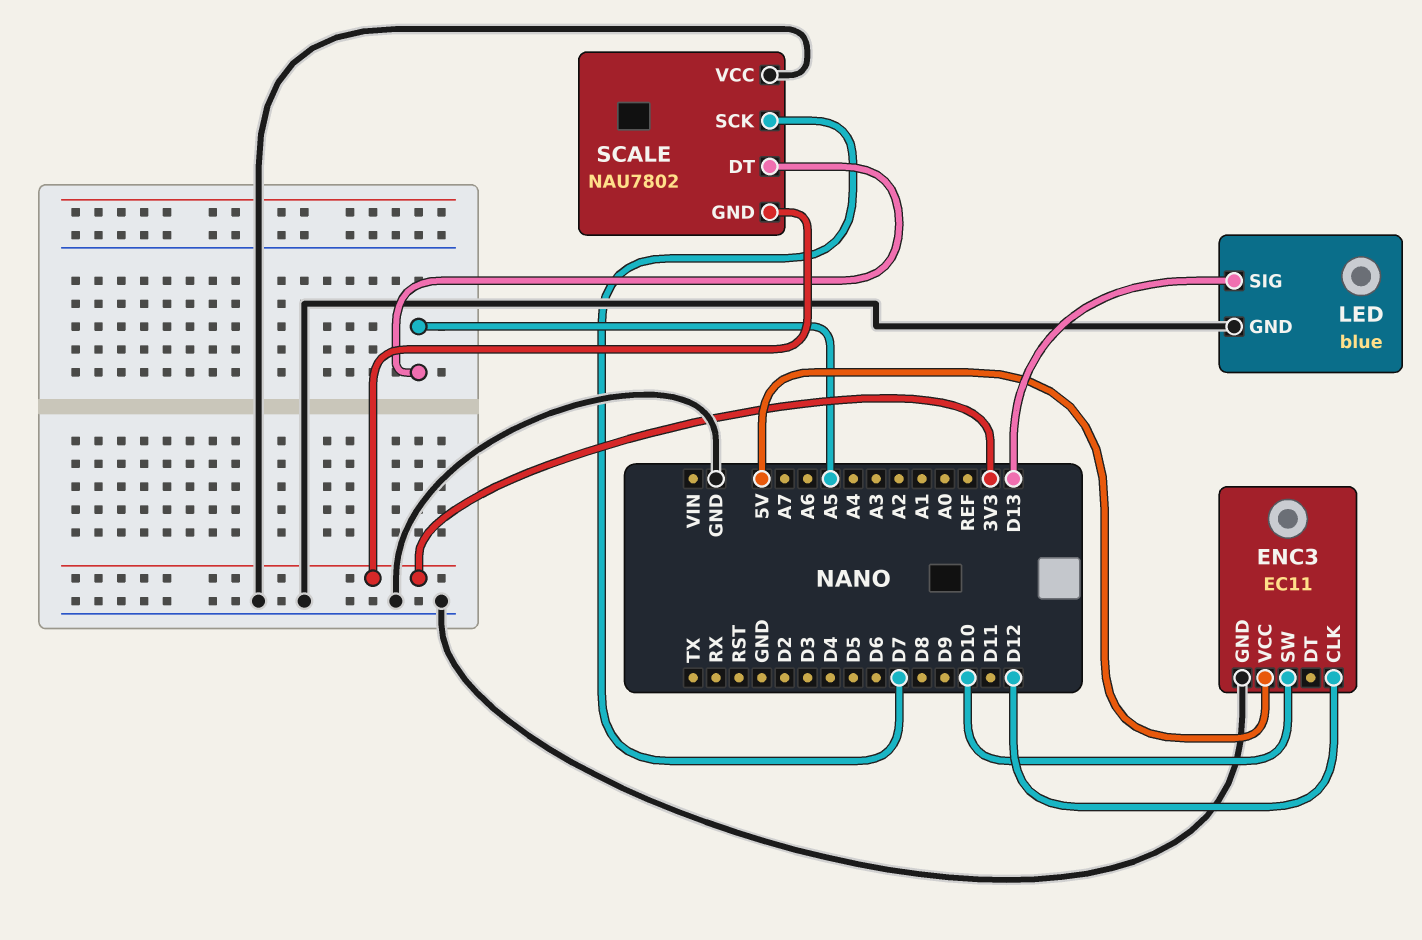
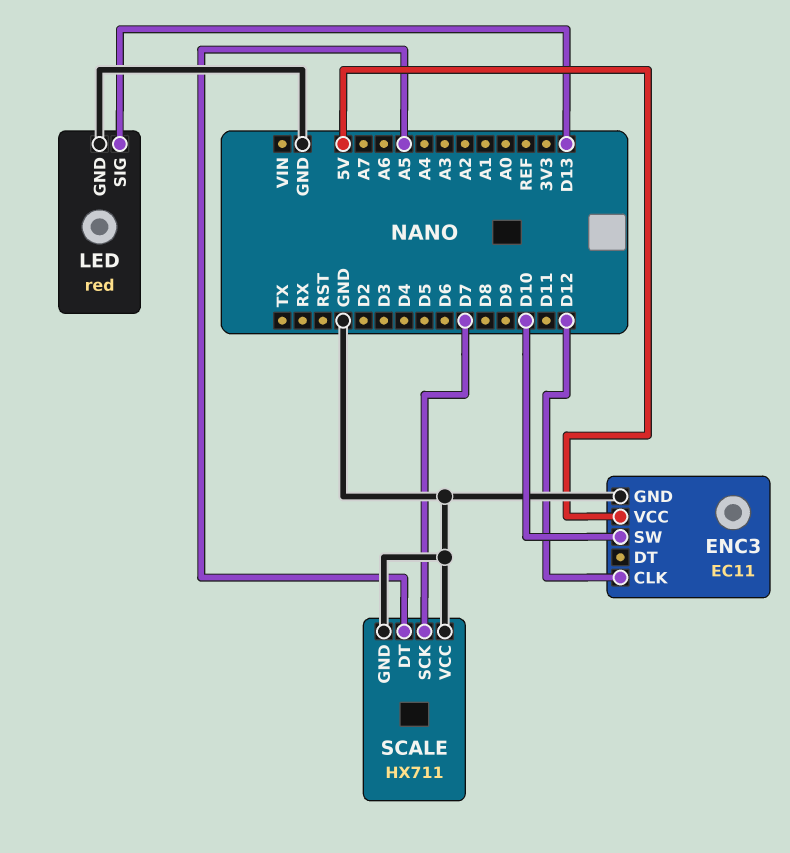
LED: blue -> red
SCALE: NAU7802 -> HX711
SCALE pin GND: 3V3 -> GND

